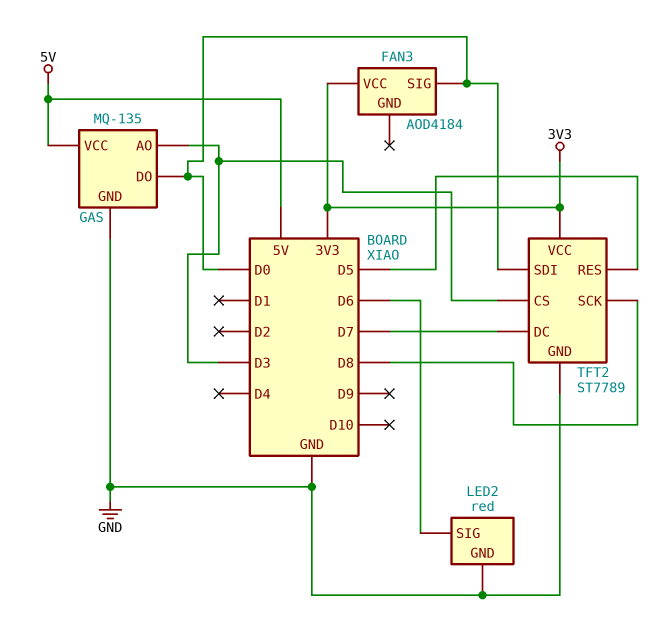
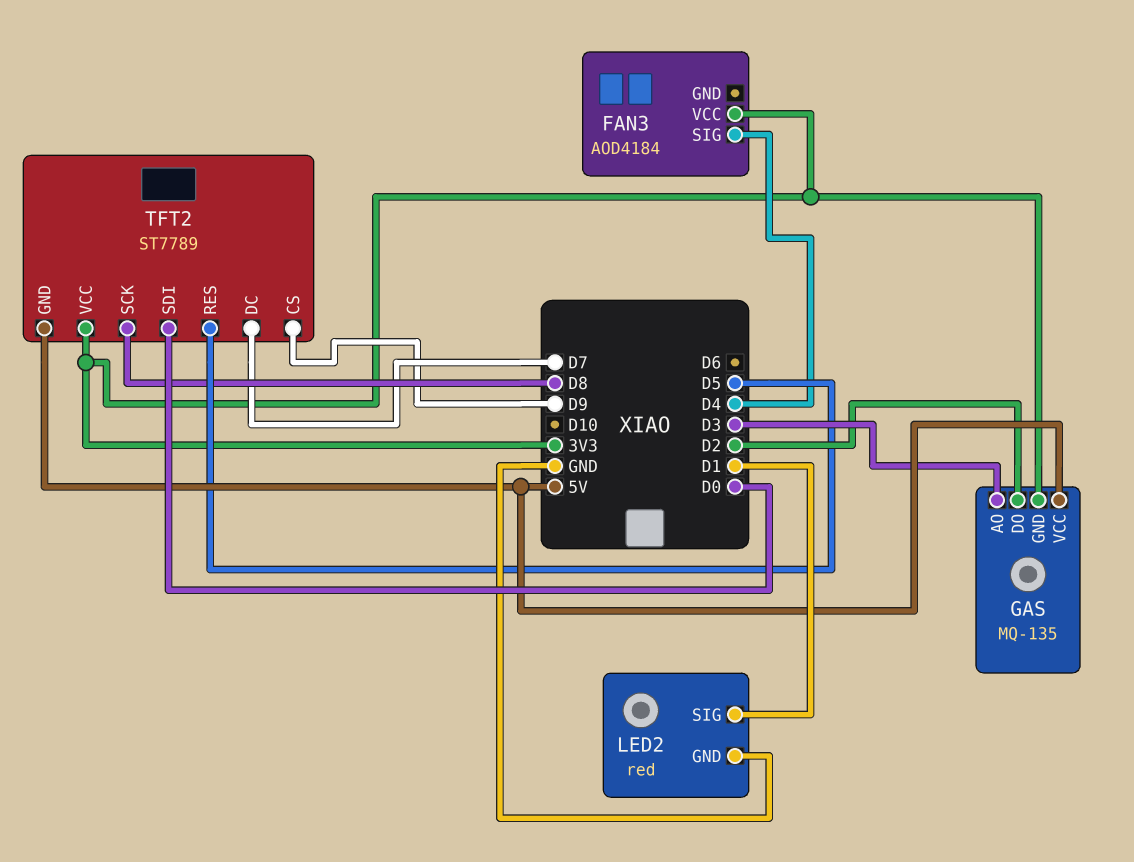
FAN3 pin SIG: D0 -> D4
GAS pin DO: D0 -> D2
GAS pin GND: GND -> 3V3
LED2 pin SIG: D6 -> D1
TFT2 pin CS: D3 -> D9
TFT2 pin GND: GND -> 5V

